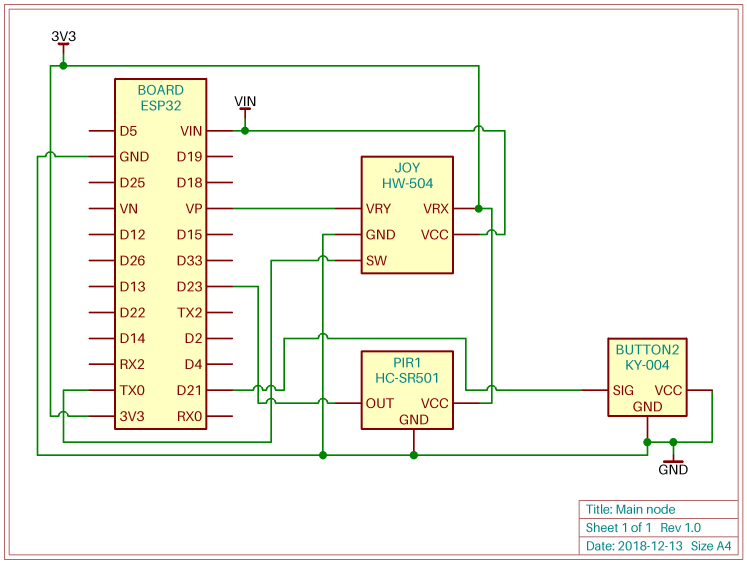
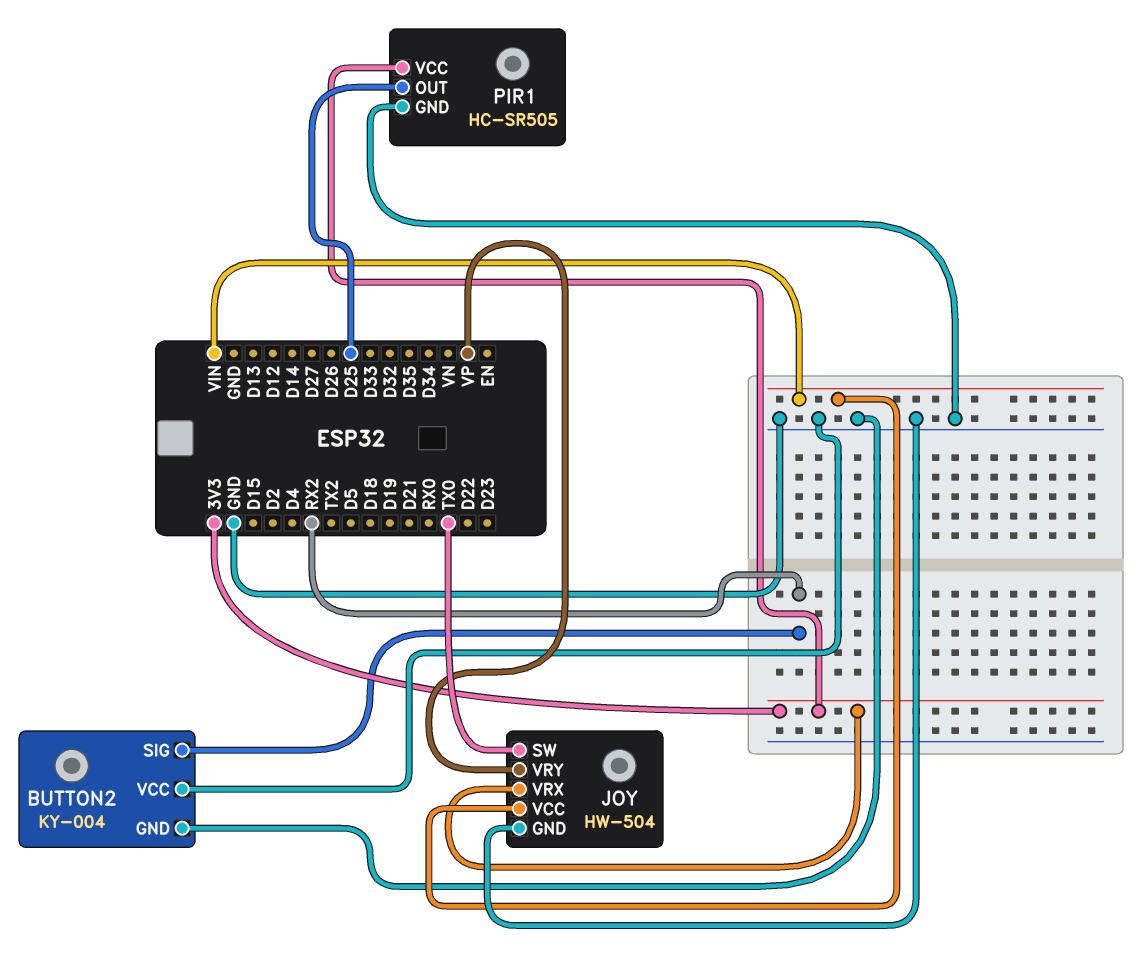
BUTTON2 pin SIG: D21 -> RX2
PIR1: HC-SR501 -> HC-SR505
PIR1 pin OUT: D23 -> D25

